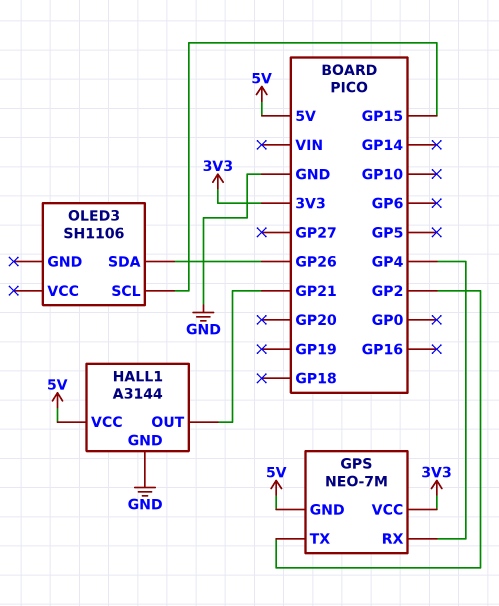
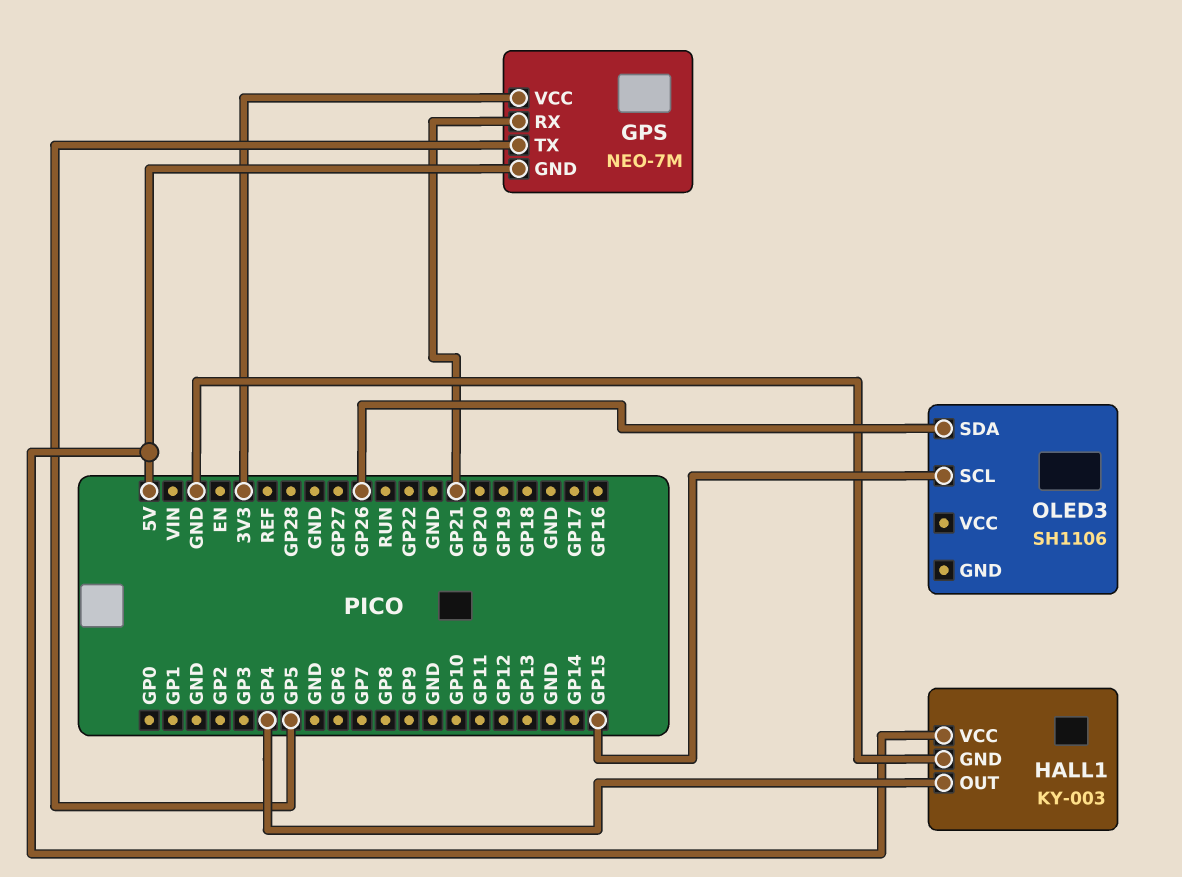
GPS pin RX: GP4 -> GP21
GPS pin TX: GP2 -> GP5
HALL1: A3144 -> KY-003
HALL1 pin OUT: GP21 -> GP4

